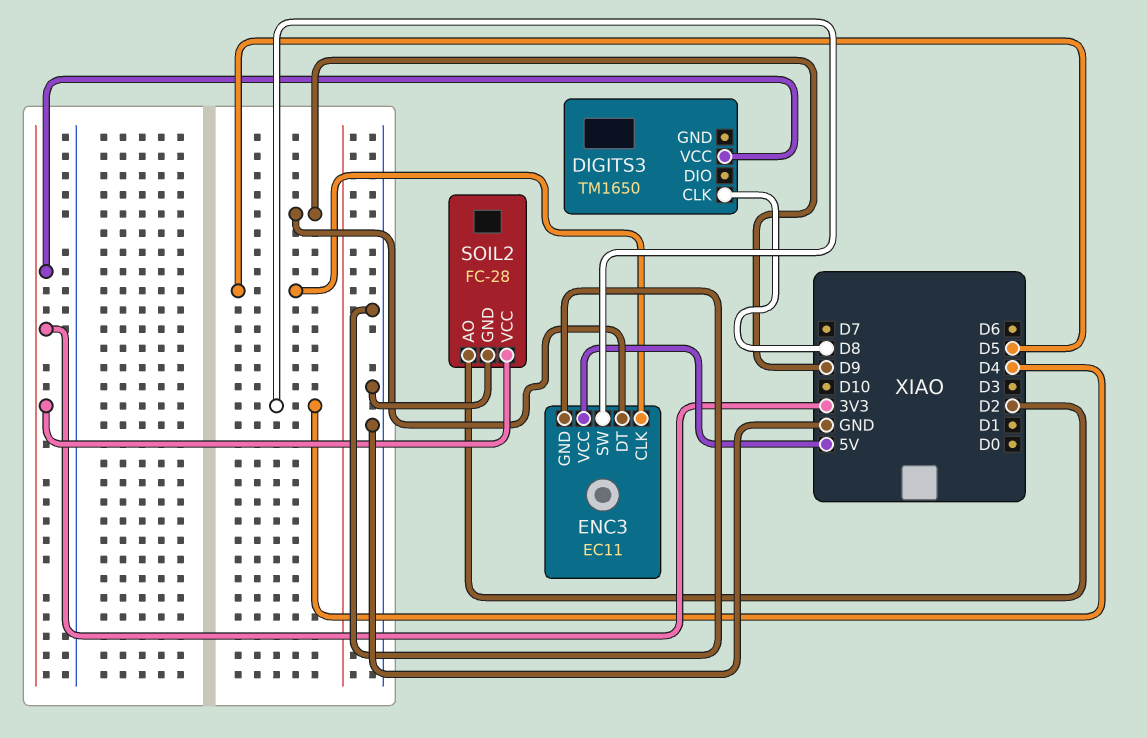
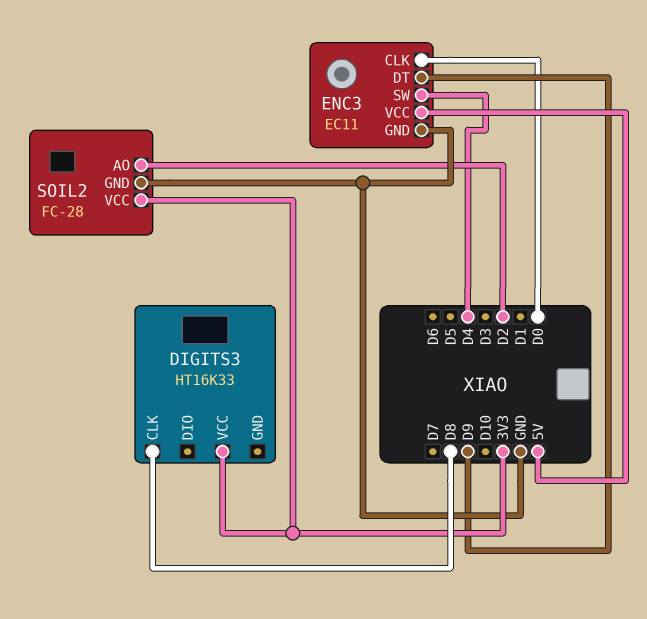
DIGITS3: TM1650 -> HT16K33
ENC3 pin CLK: D5 -> D0

